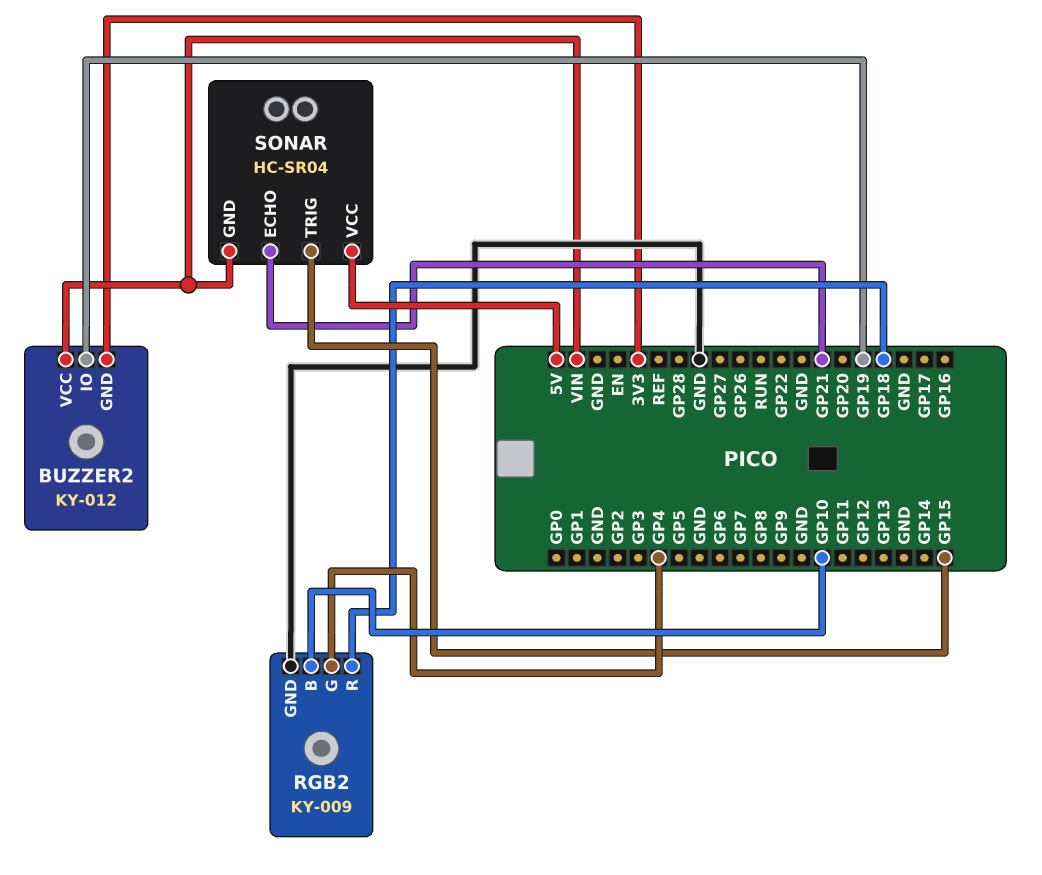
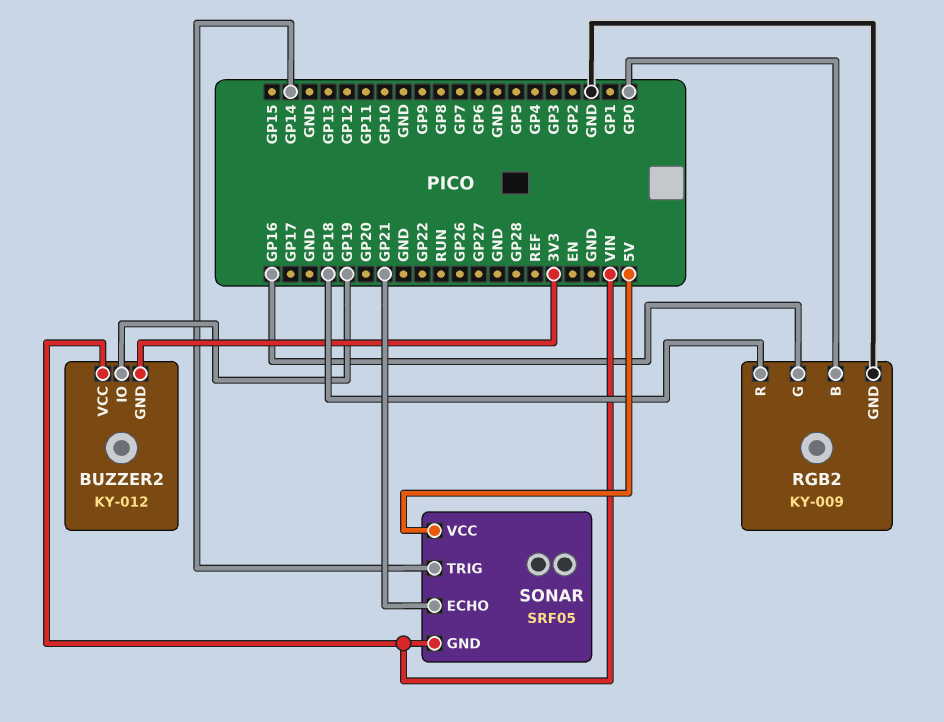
RGB2 pin B: GP10 -> GP0
RGB2 pin G: GP4 -> GP16
SONAR: HC-SR04 -> SRF05
SONAR pin TRIG: GP15 -> GP14

